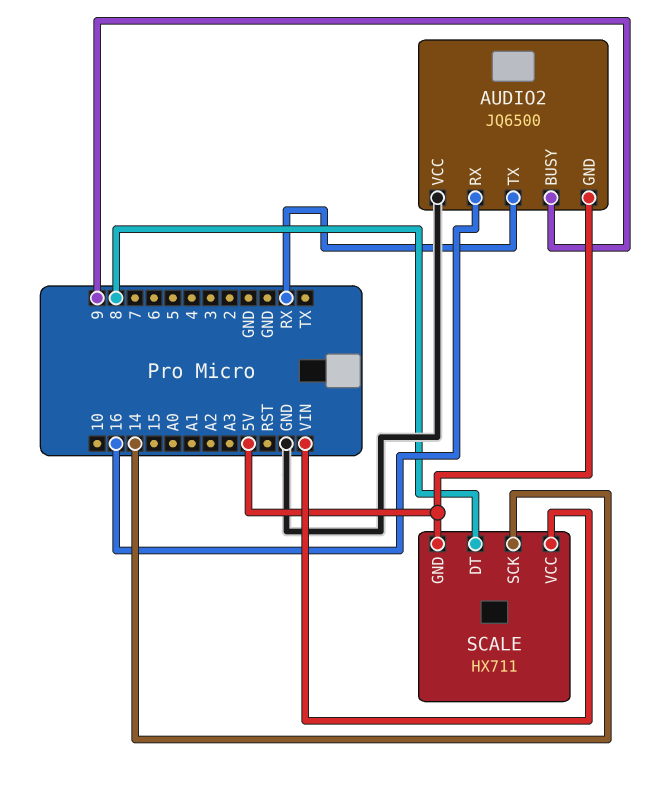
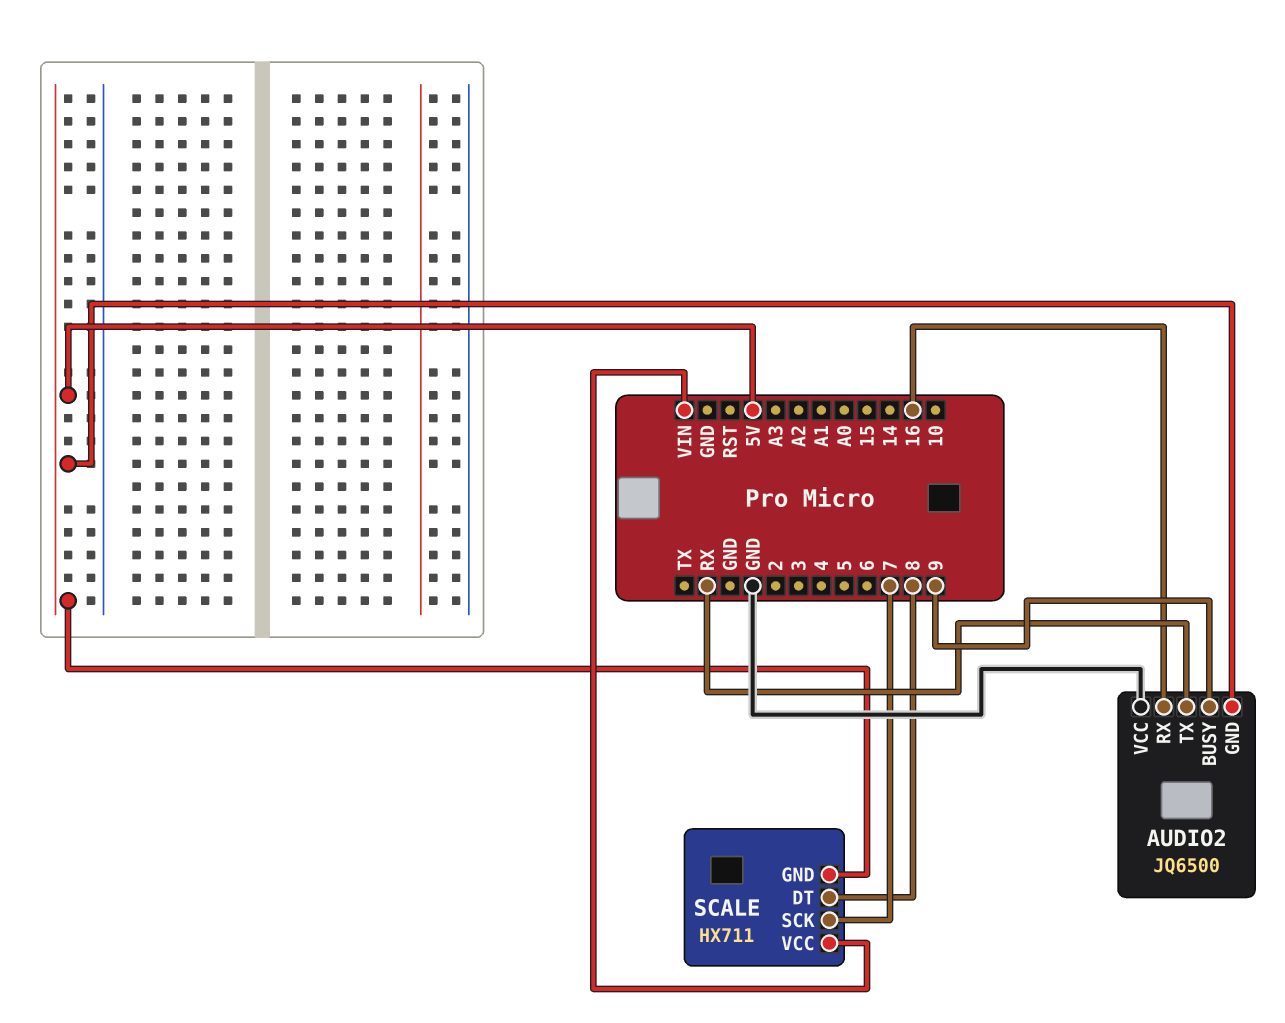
SCALE pin SCK: 14 -> 7

